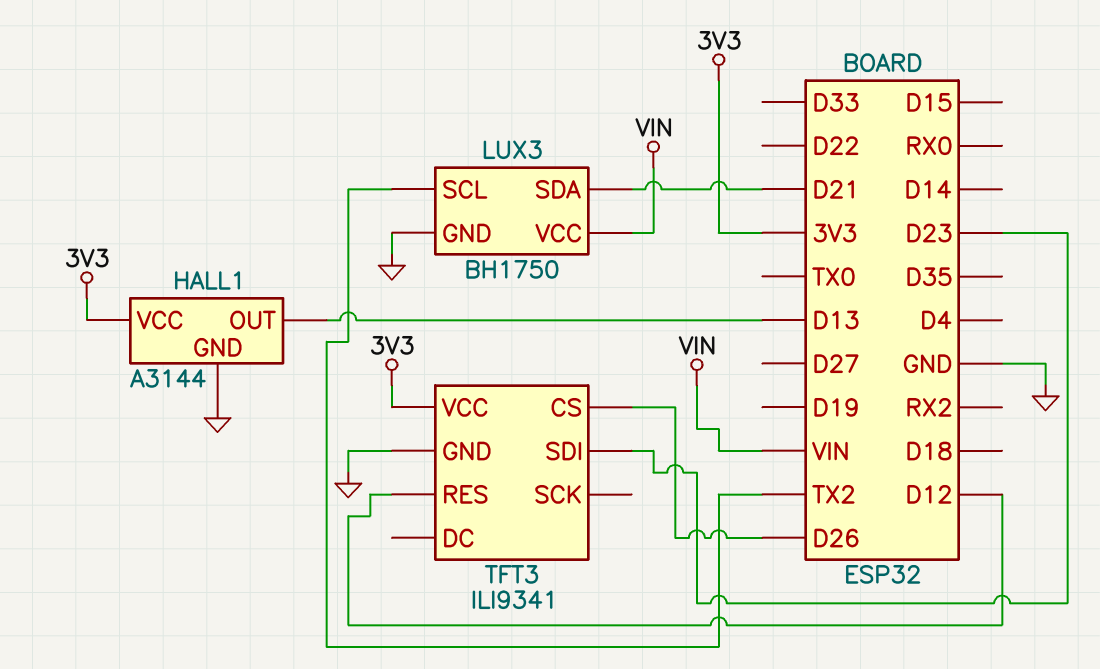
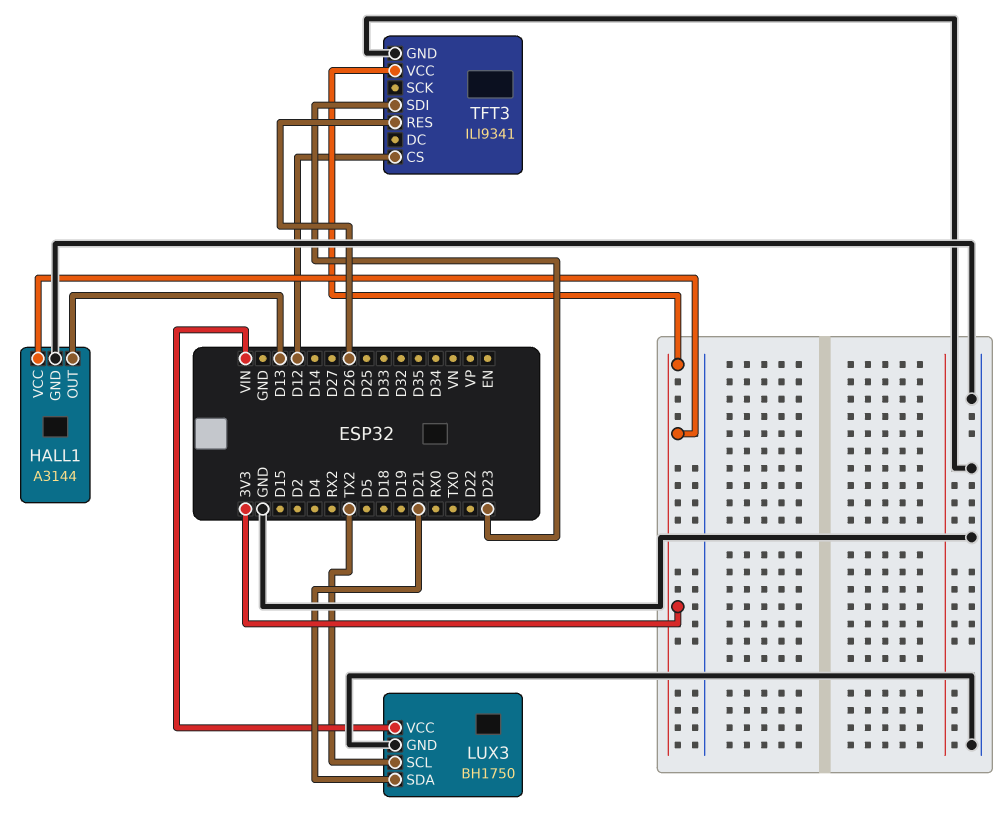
TFT3 pin CS: D26 -> D12
TFT3 pin RES: D12 -> D26

